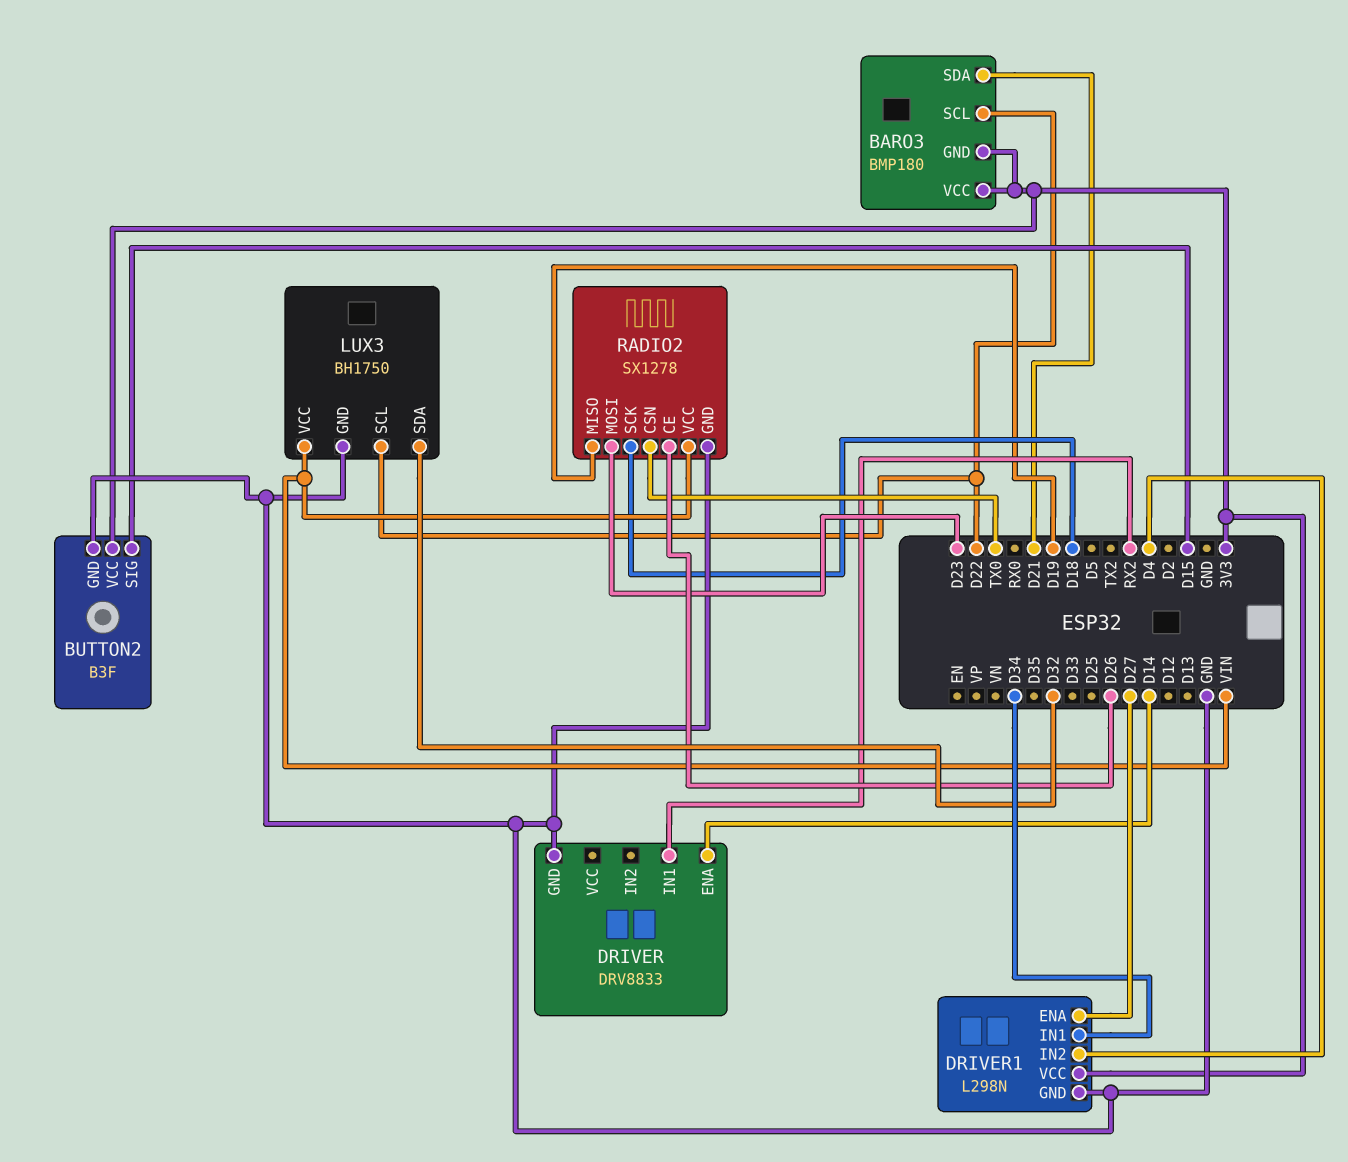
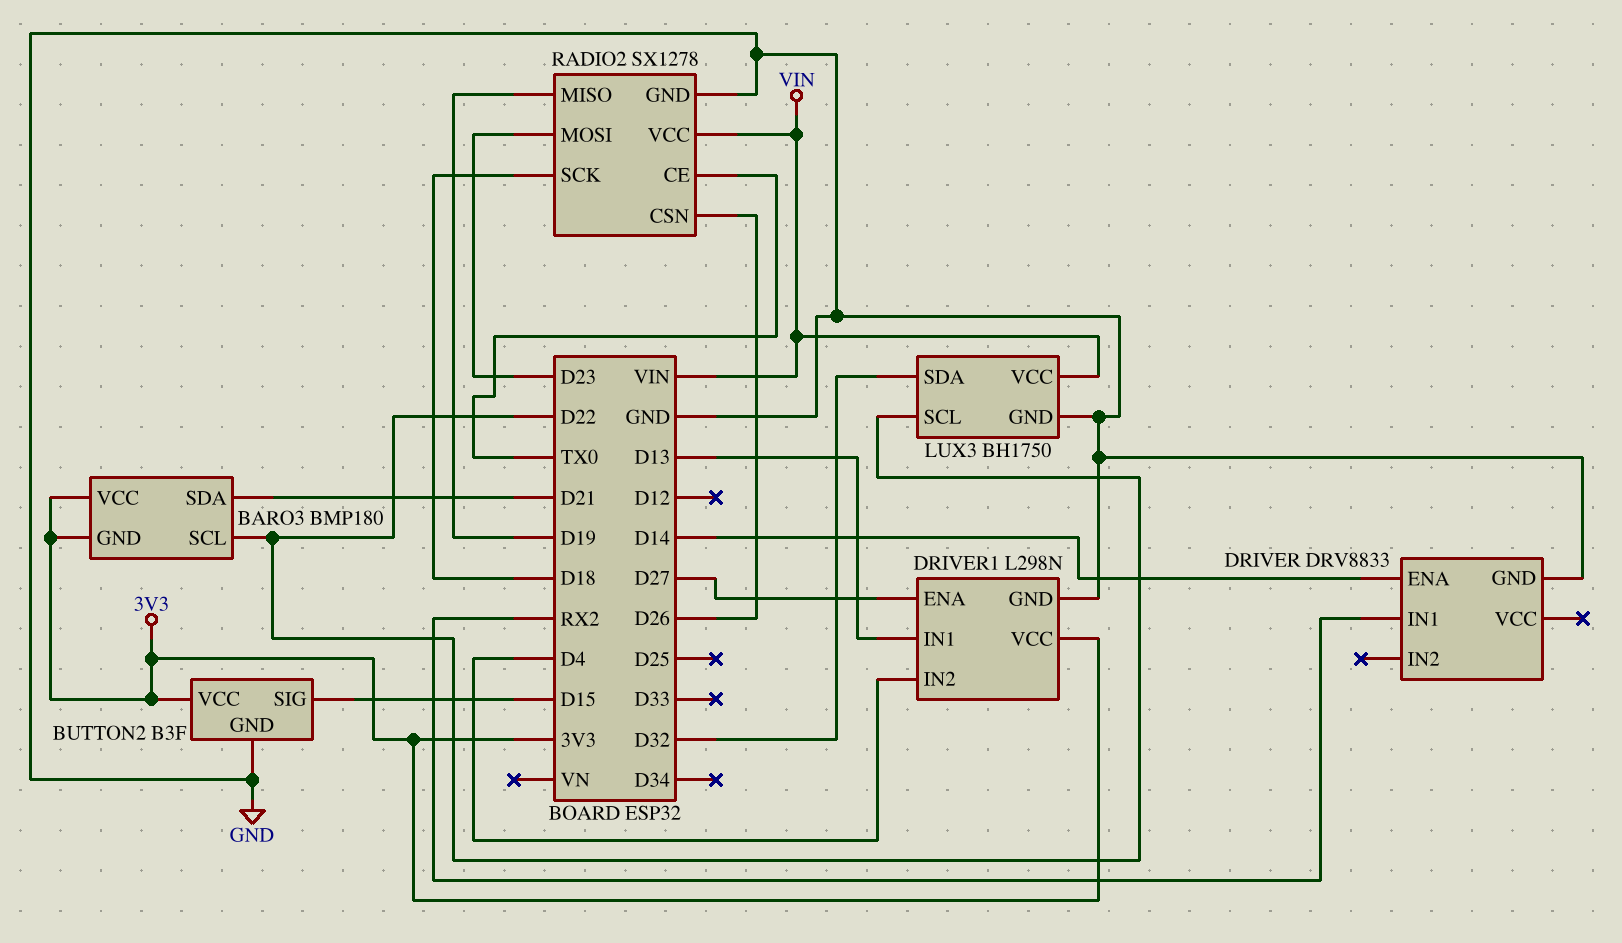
DRIVER1 pin IN1: D34 -> D13
RADIO2 pin CE: D26 -> TX0
RADIO2 pin CSN: TX0 -> D26

